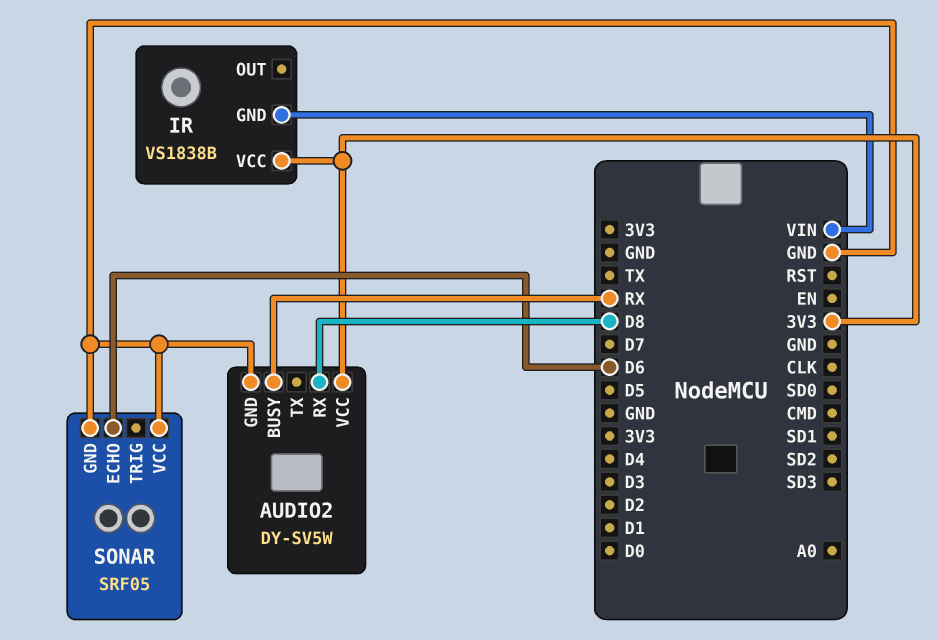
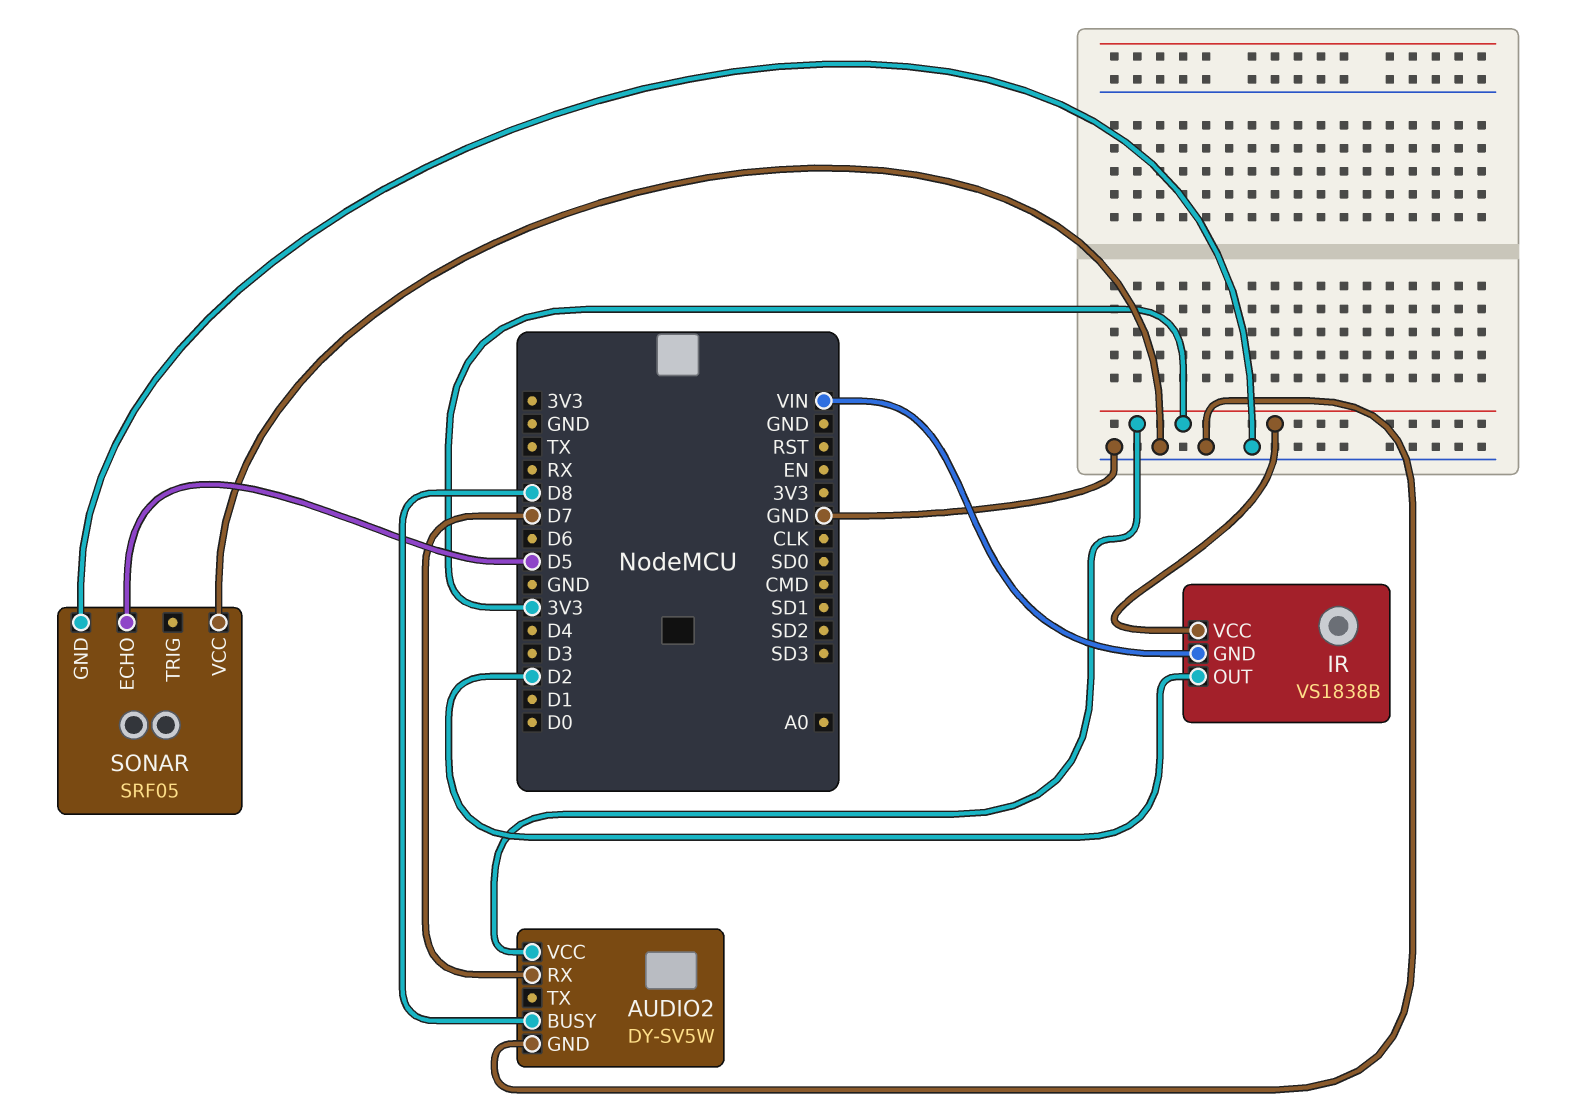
AUDIO2 pin BUSY: RX -> D8
AUDIO2 pin RX: D8 -> D7
IR pin OUT: none -> D2
SONAR pin ECHO: D6 -> D5

